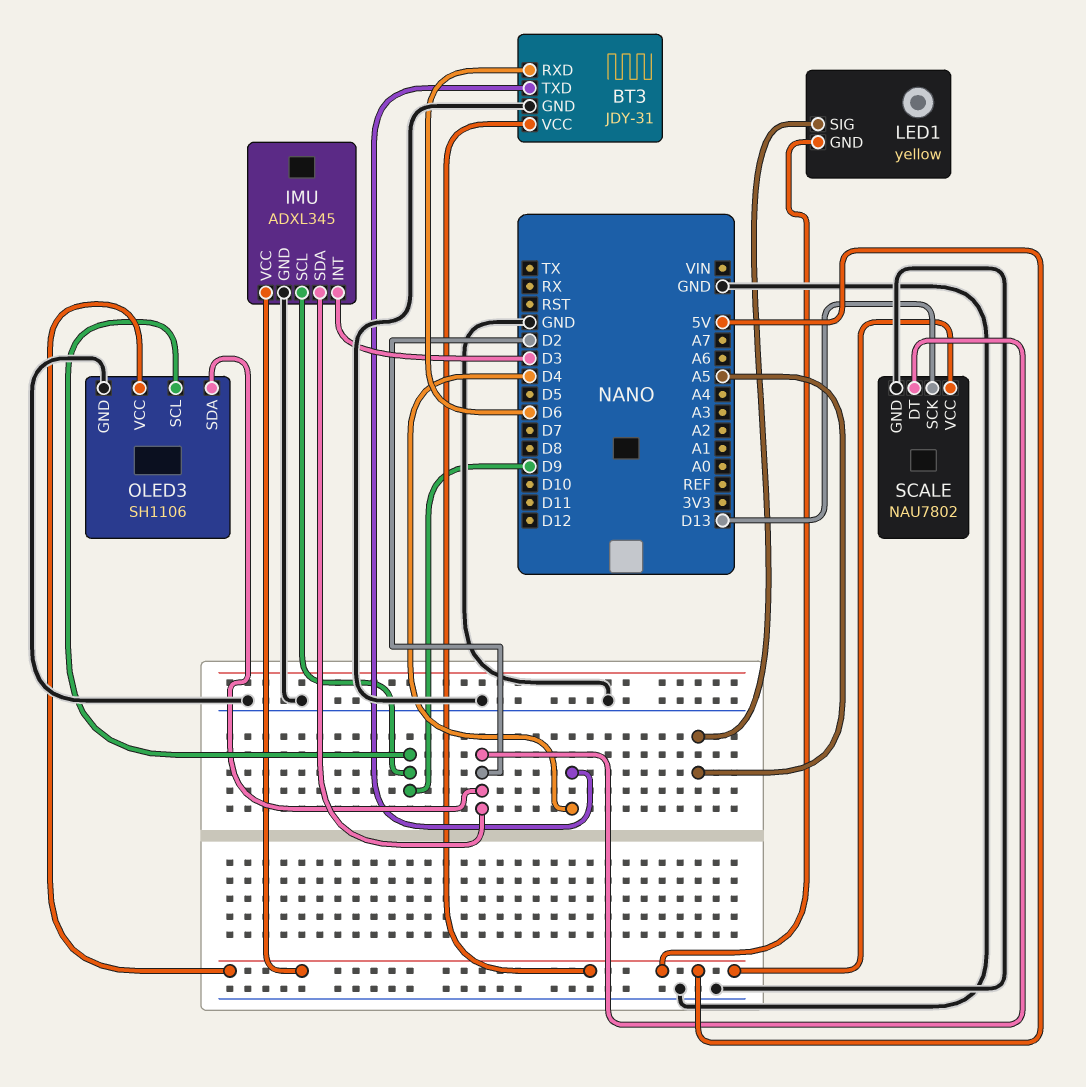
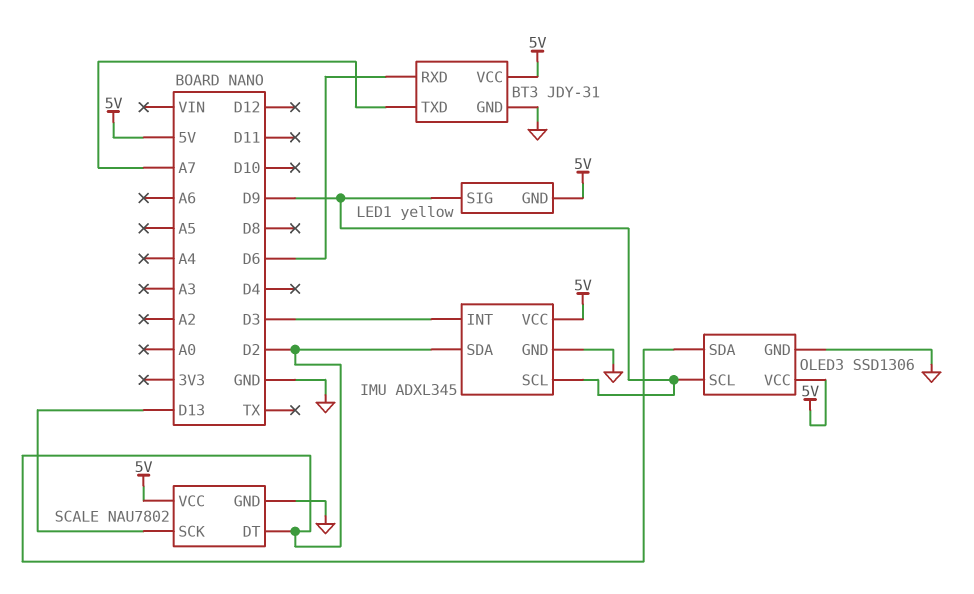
BT3 pin TXD: D4 -> A7
LED1 pin SIG: A5 -> D9
OLED3: SH1106 -> SSD1306

